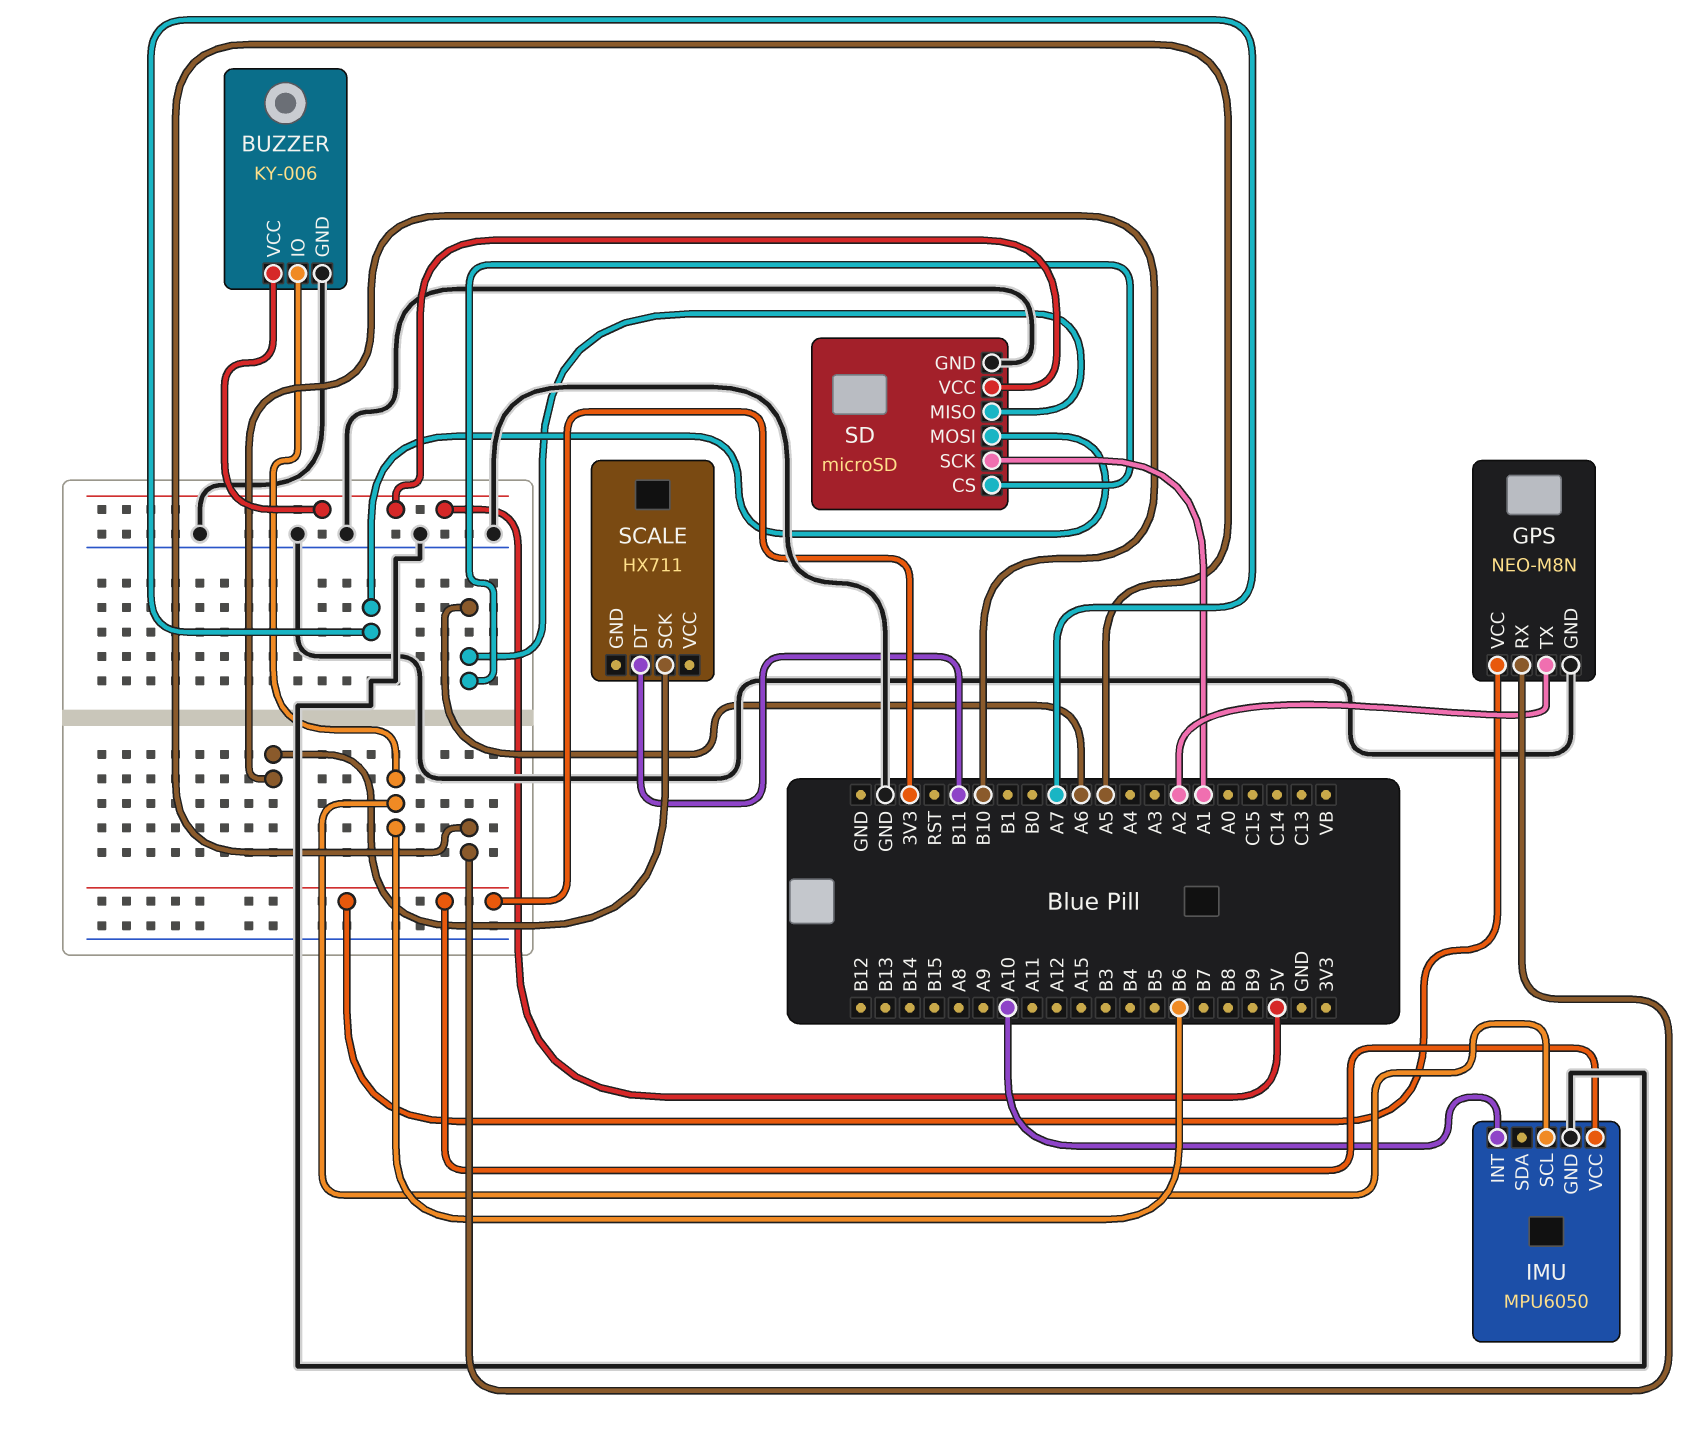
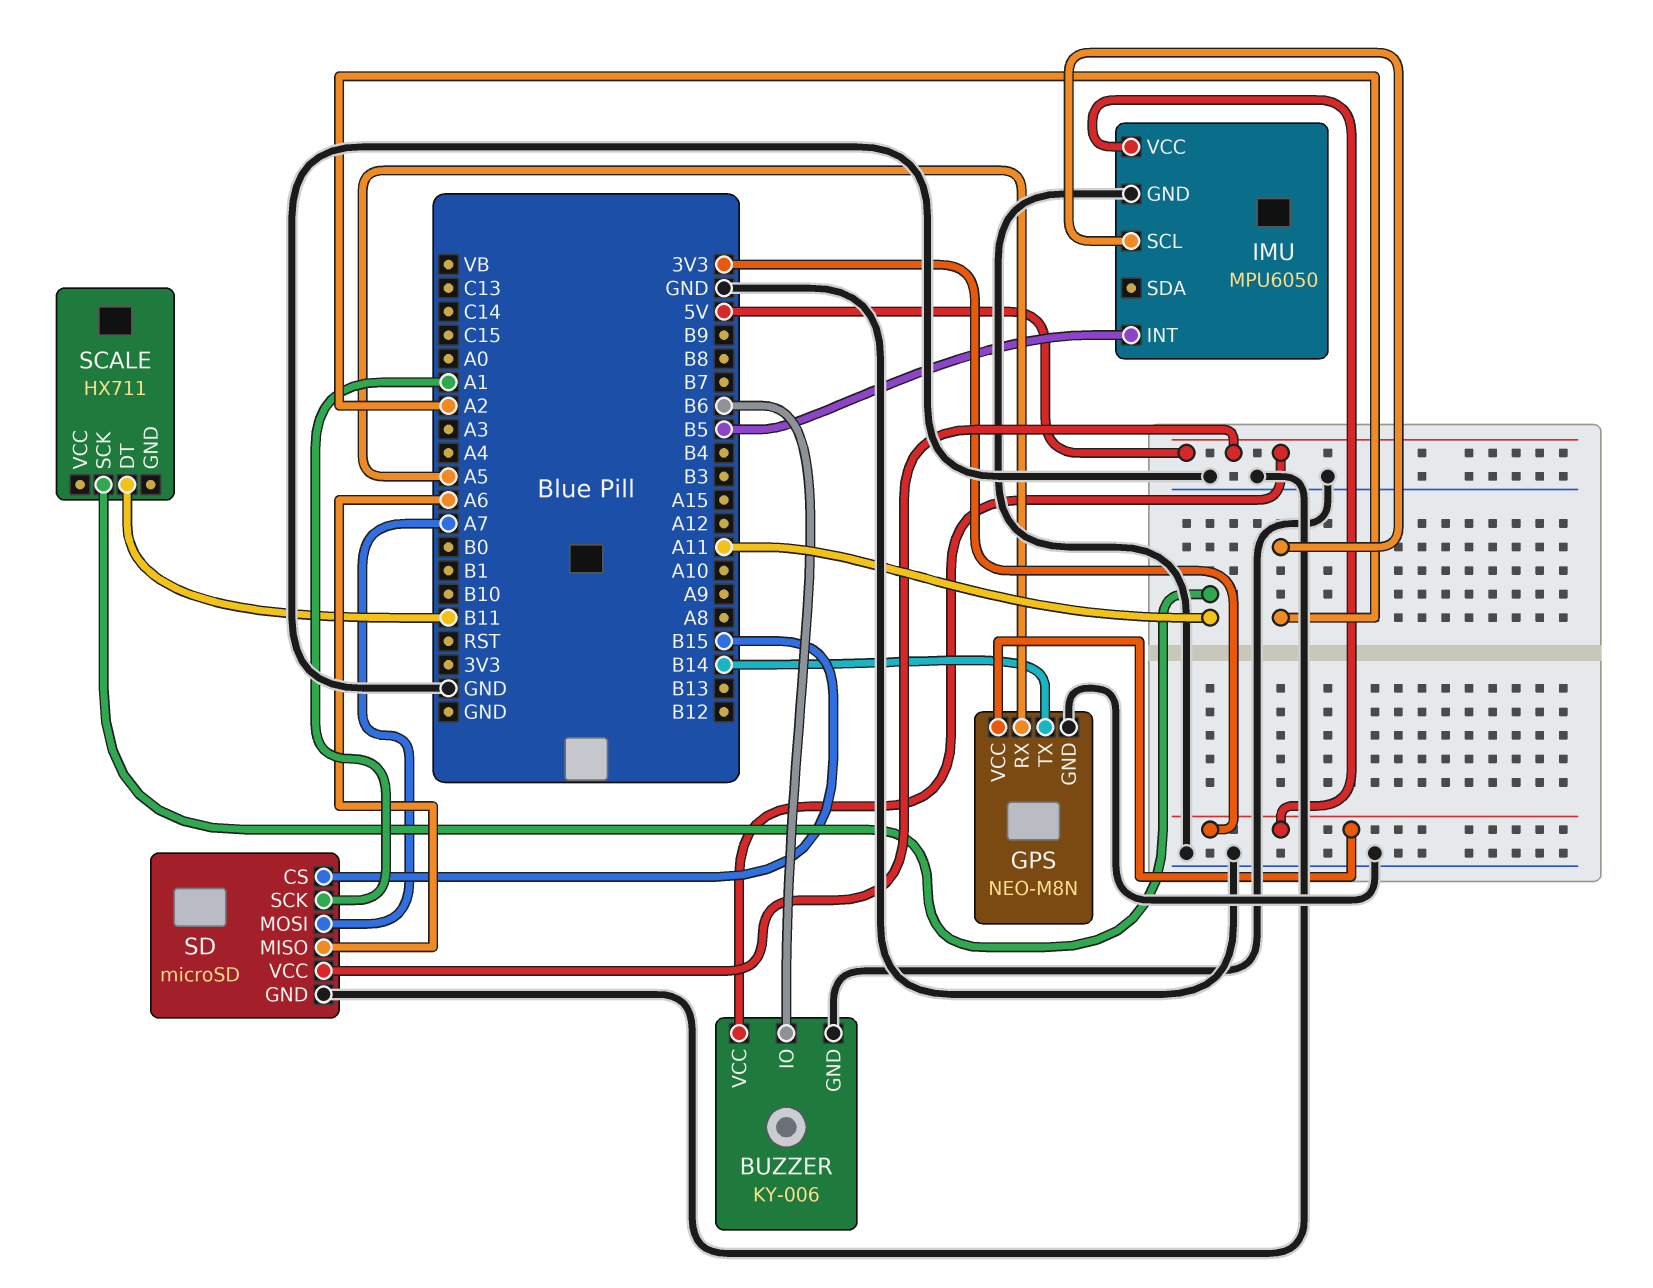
GPS pin TX: A2 -> B14
IMU pin INT: A10 -> B5
IMU pin SCL: B6 -> A2
SCALE pin SCK: B10 -> A11
SD pin CS: A6 -> B15

